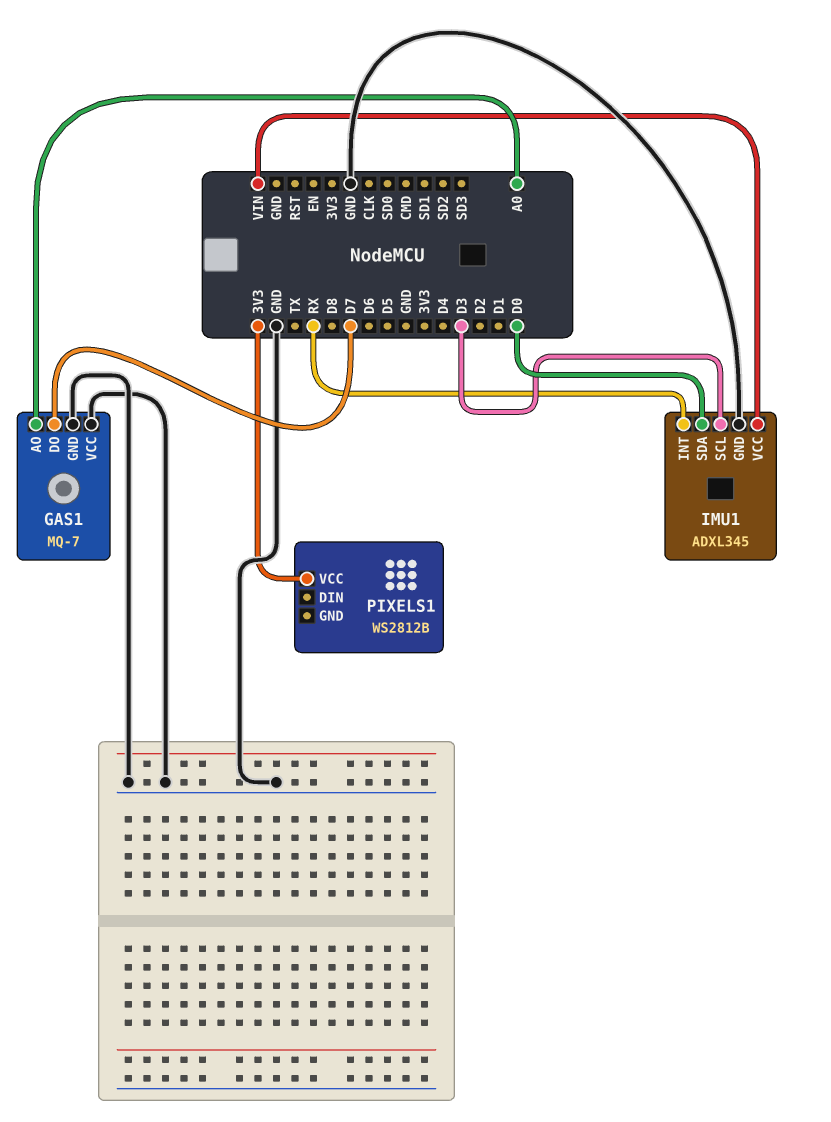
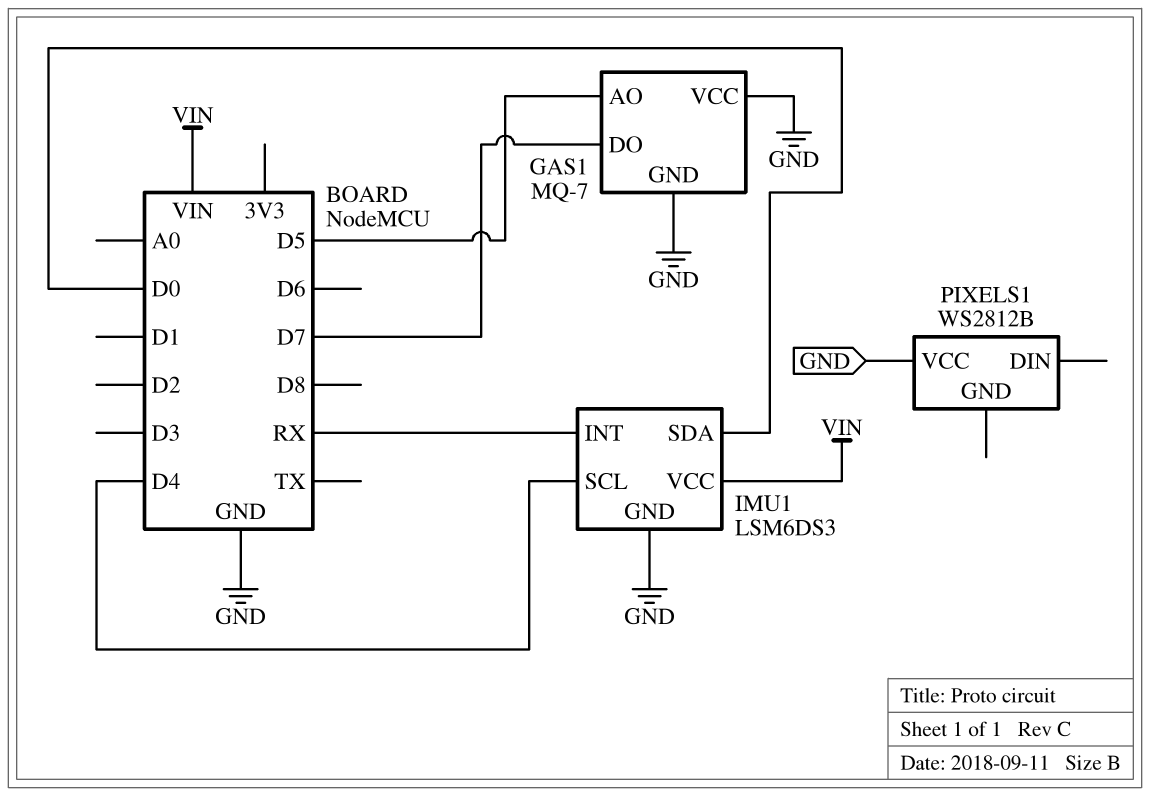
GAS1 pin AO: A0 -> D5
IMU1: ADXL345 -> LSM6DS3
IMU1 pin SCL: D3 -> D4
PIXELS1 pin VCC: 3V3 -> GND

